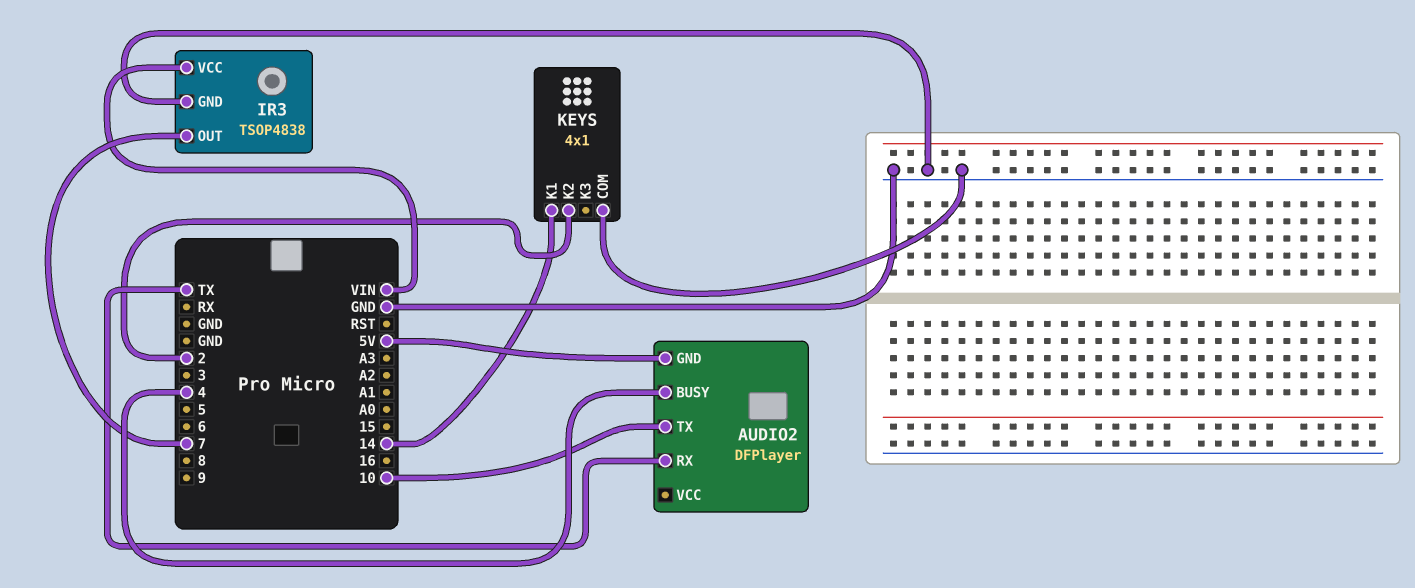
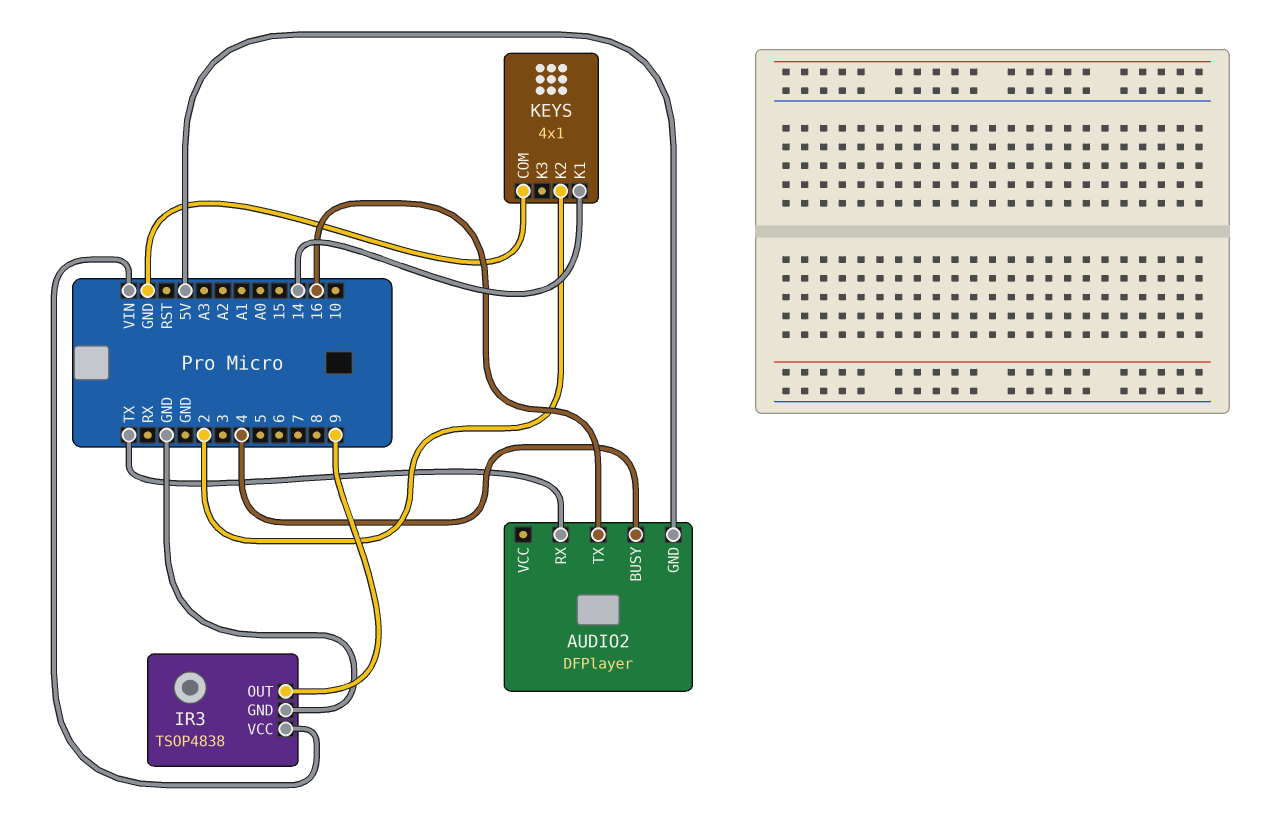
AUDIO2 pin TX: 10 -> 16
IR3 pin OUT: 7 -> 9

